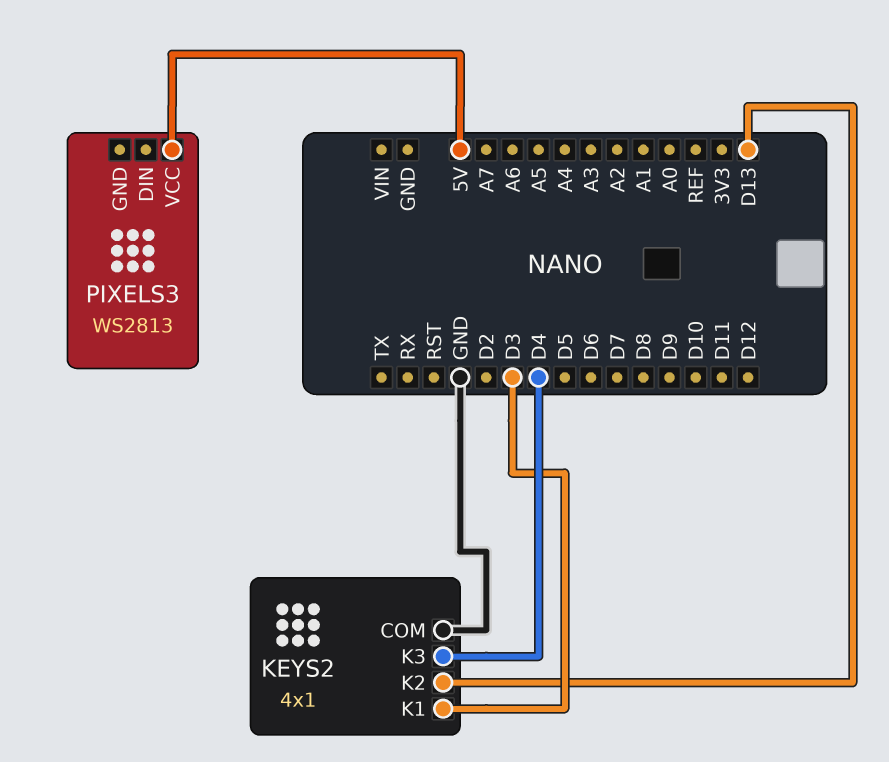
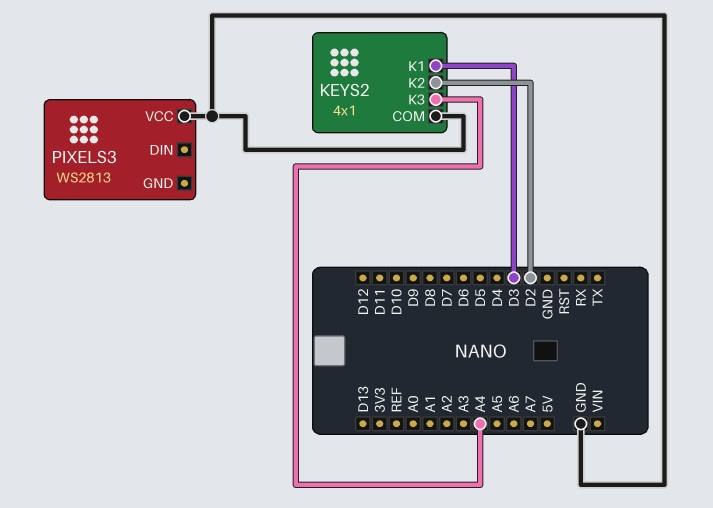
KEYS2 pin K2: D13 -> D2
KEYS2 pin K3: D4 -> A4
PIXELS3 pin VCC: 5V -> GND

